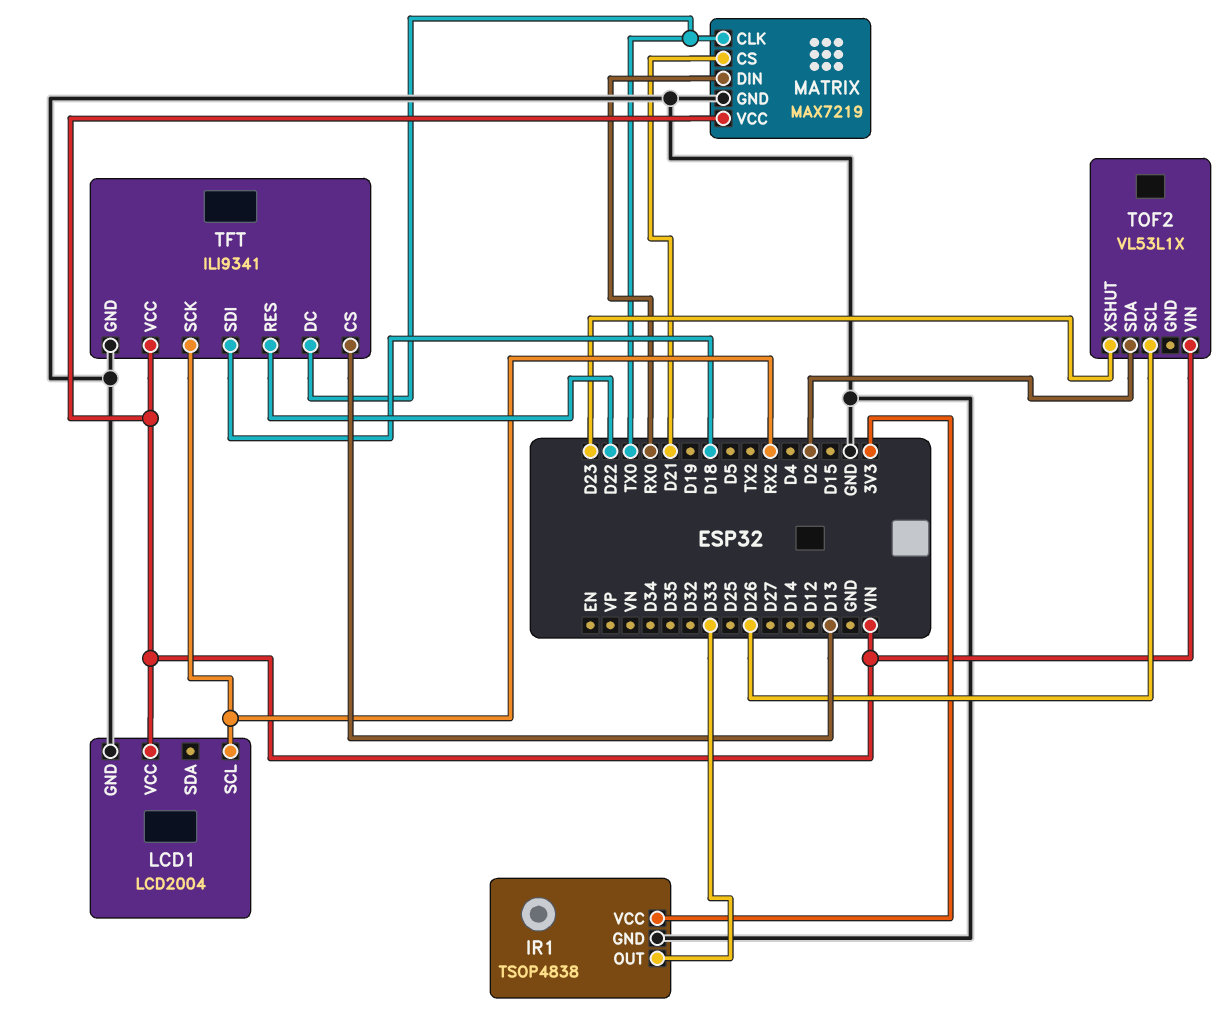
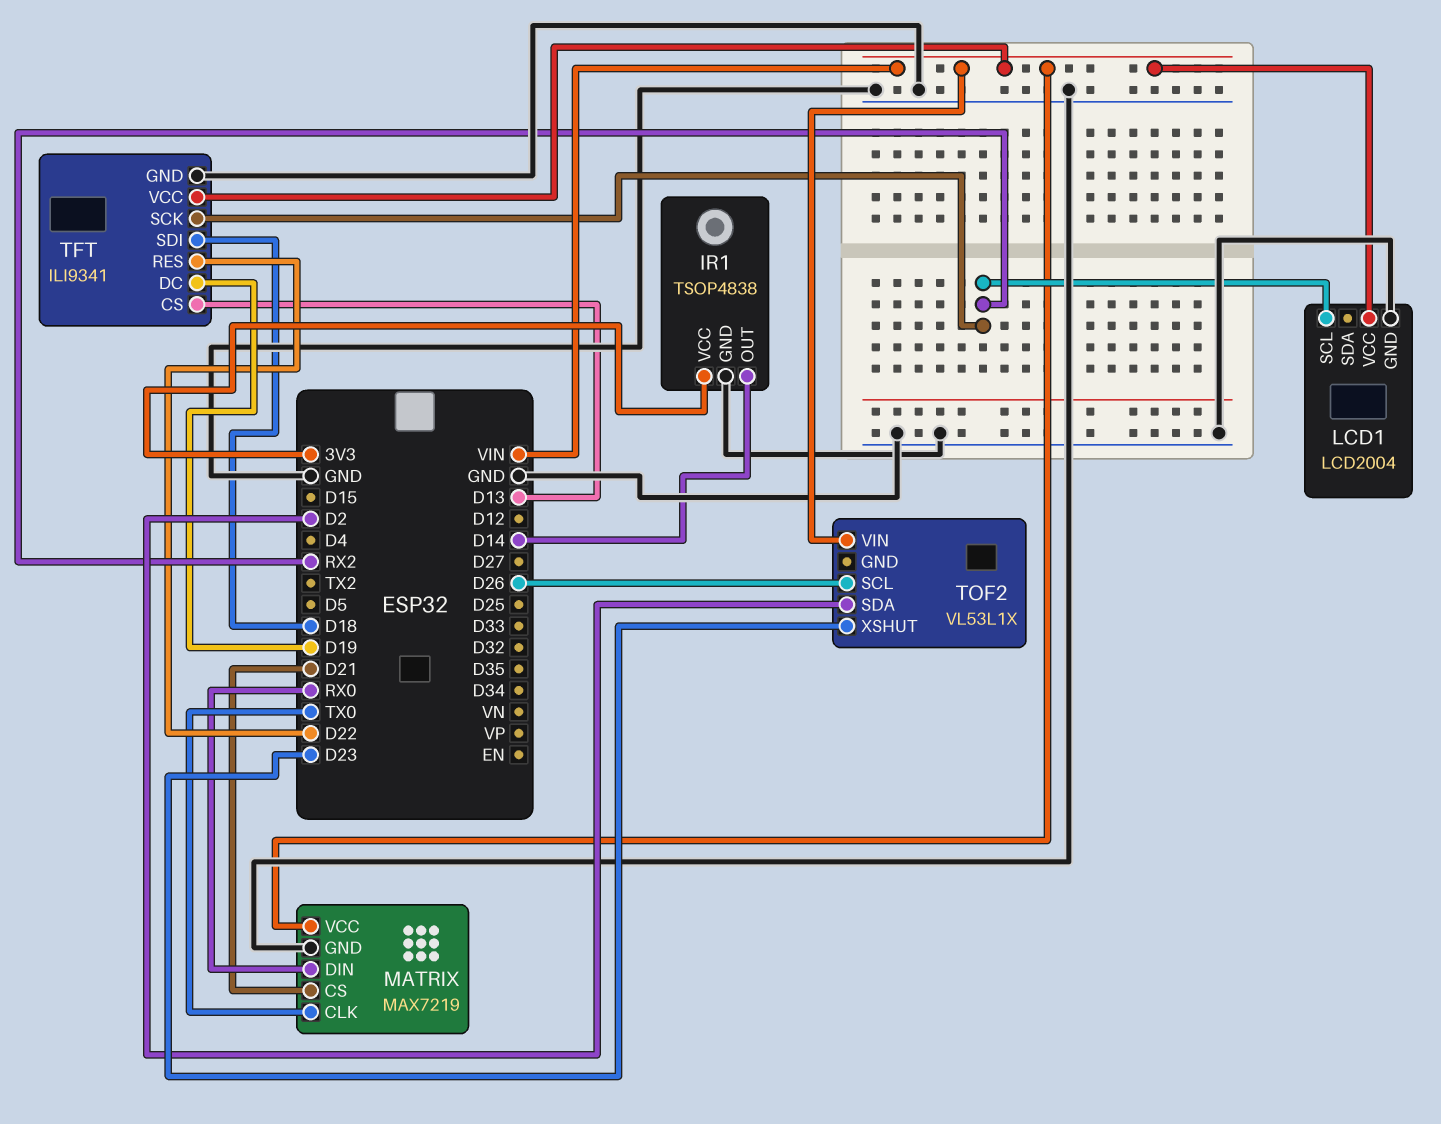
IR1 pin OUT: D33 -> D14
TFT pin DC: TX0 -> D19

